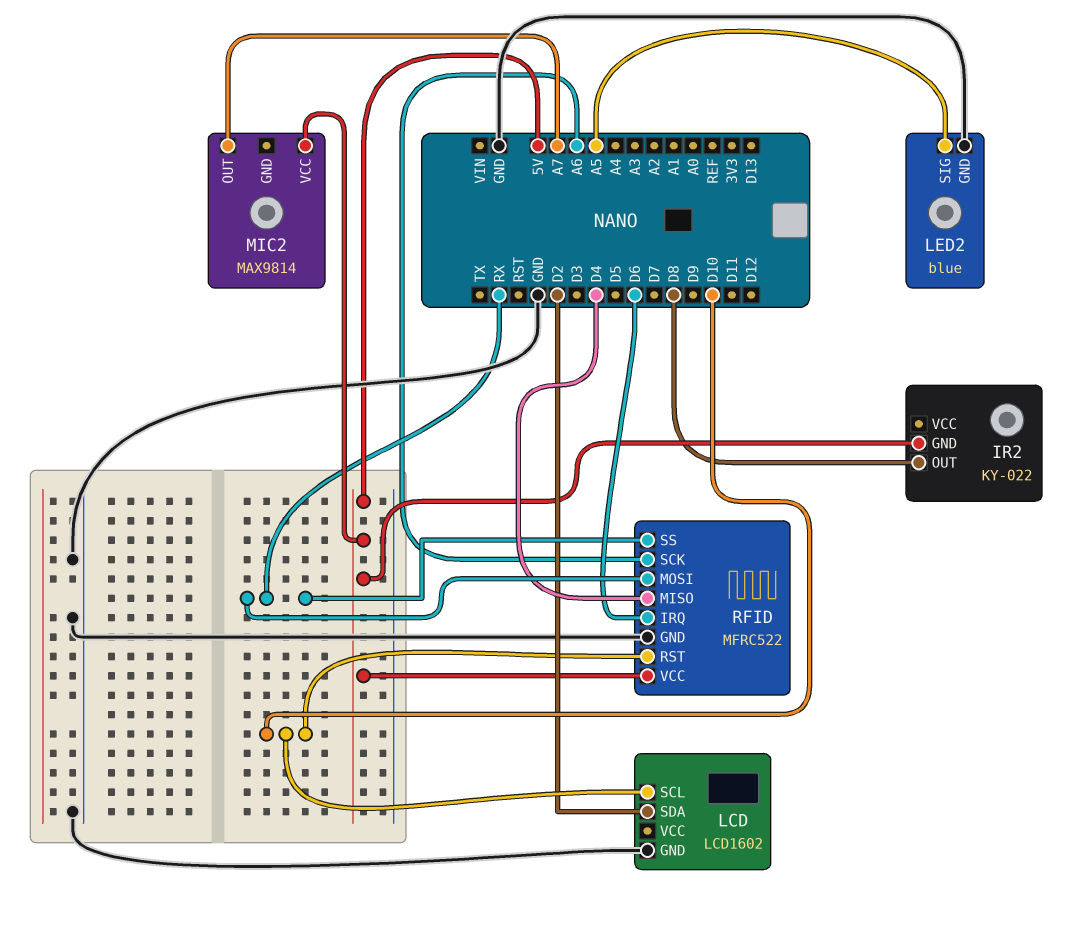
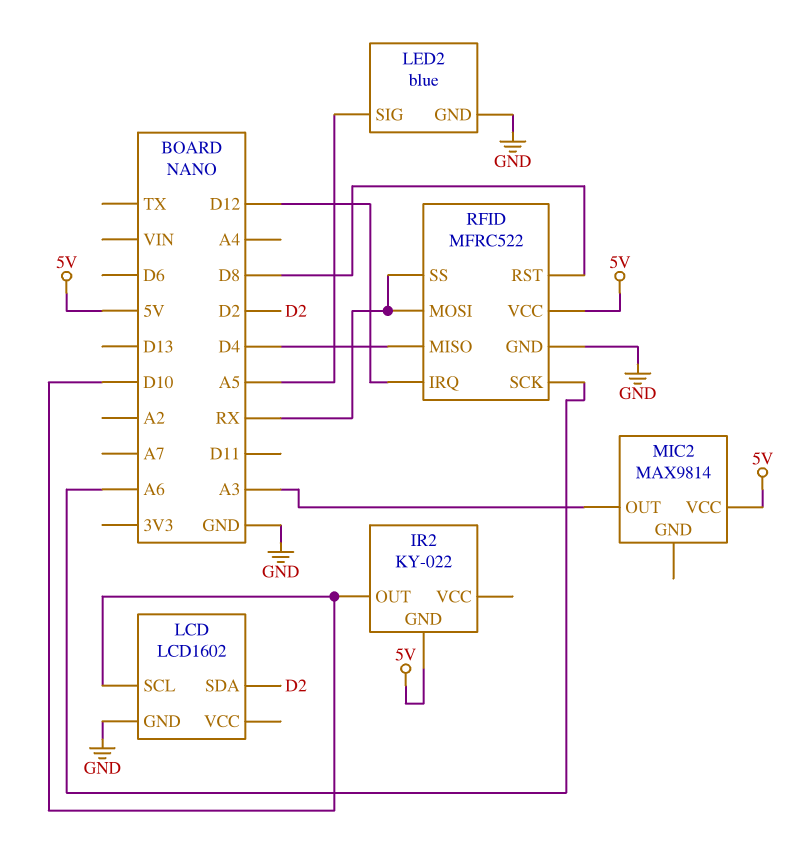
IR2 pin OUT: D8 -> D10
MIC2 pin OUT: A7 -> A3
RFID pin IRQ: D6 -> D12
RFID pin RST: D10 -> D8

